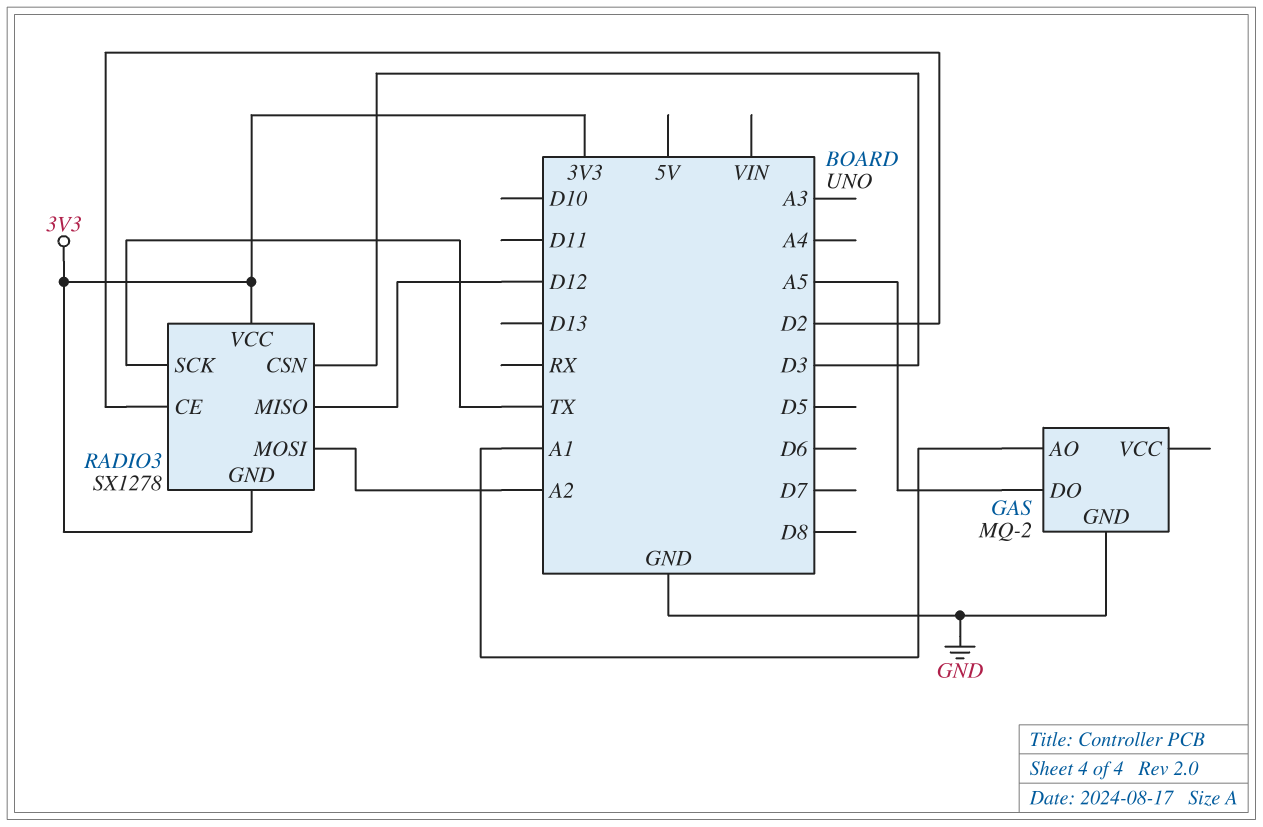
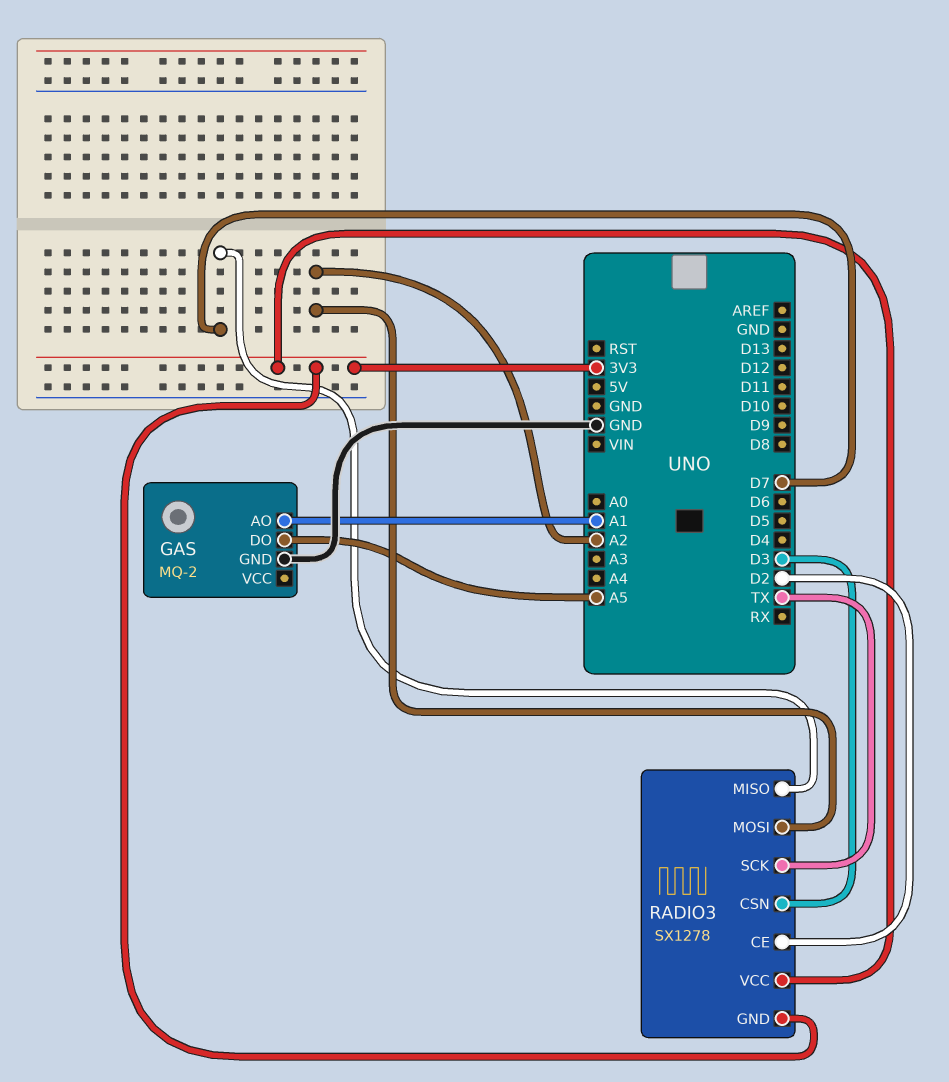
RADIO3 pin MISO: D12 -> D7

